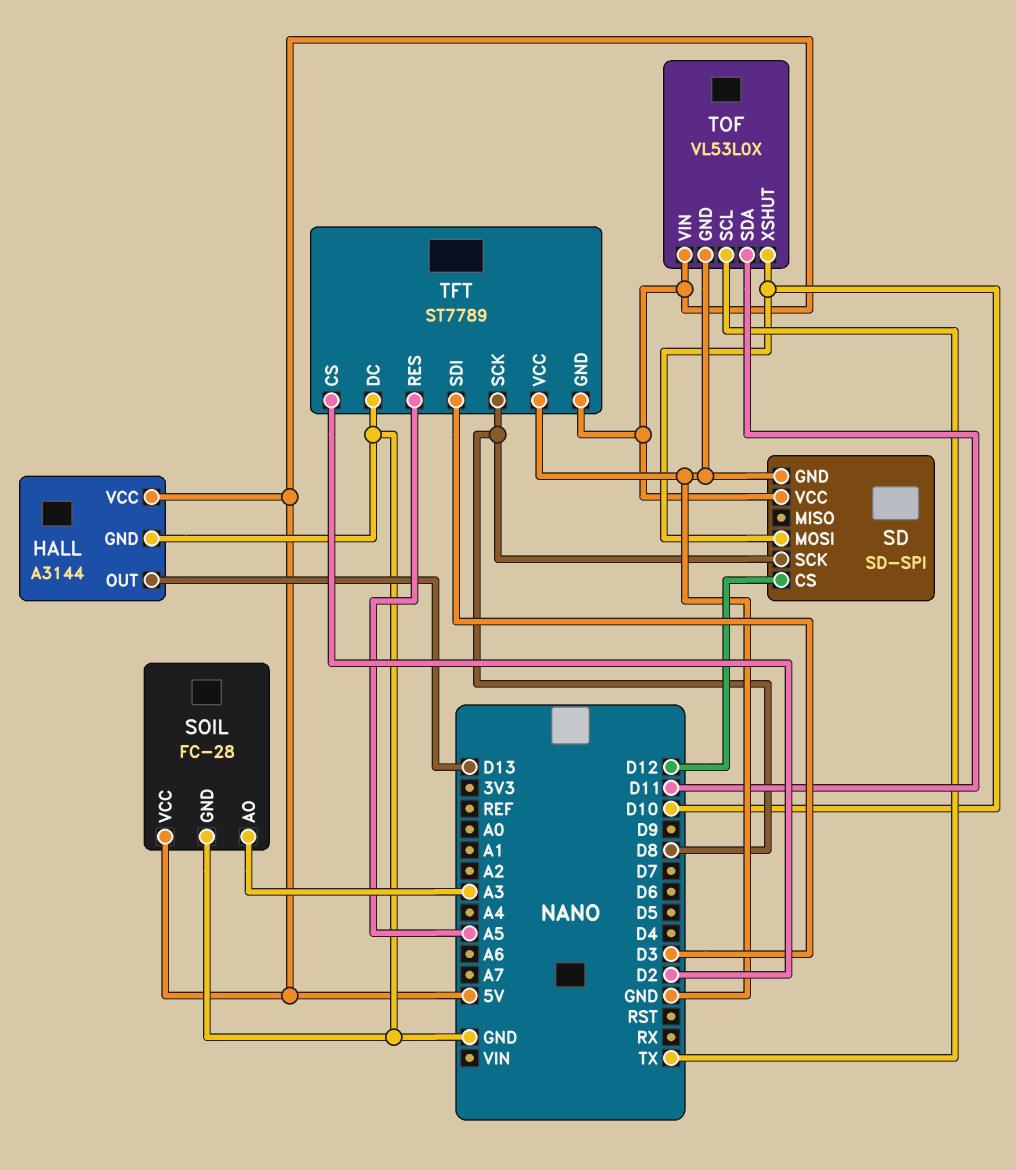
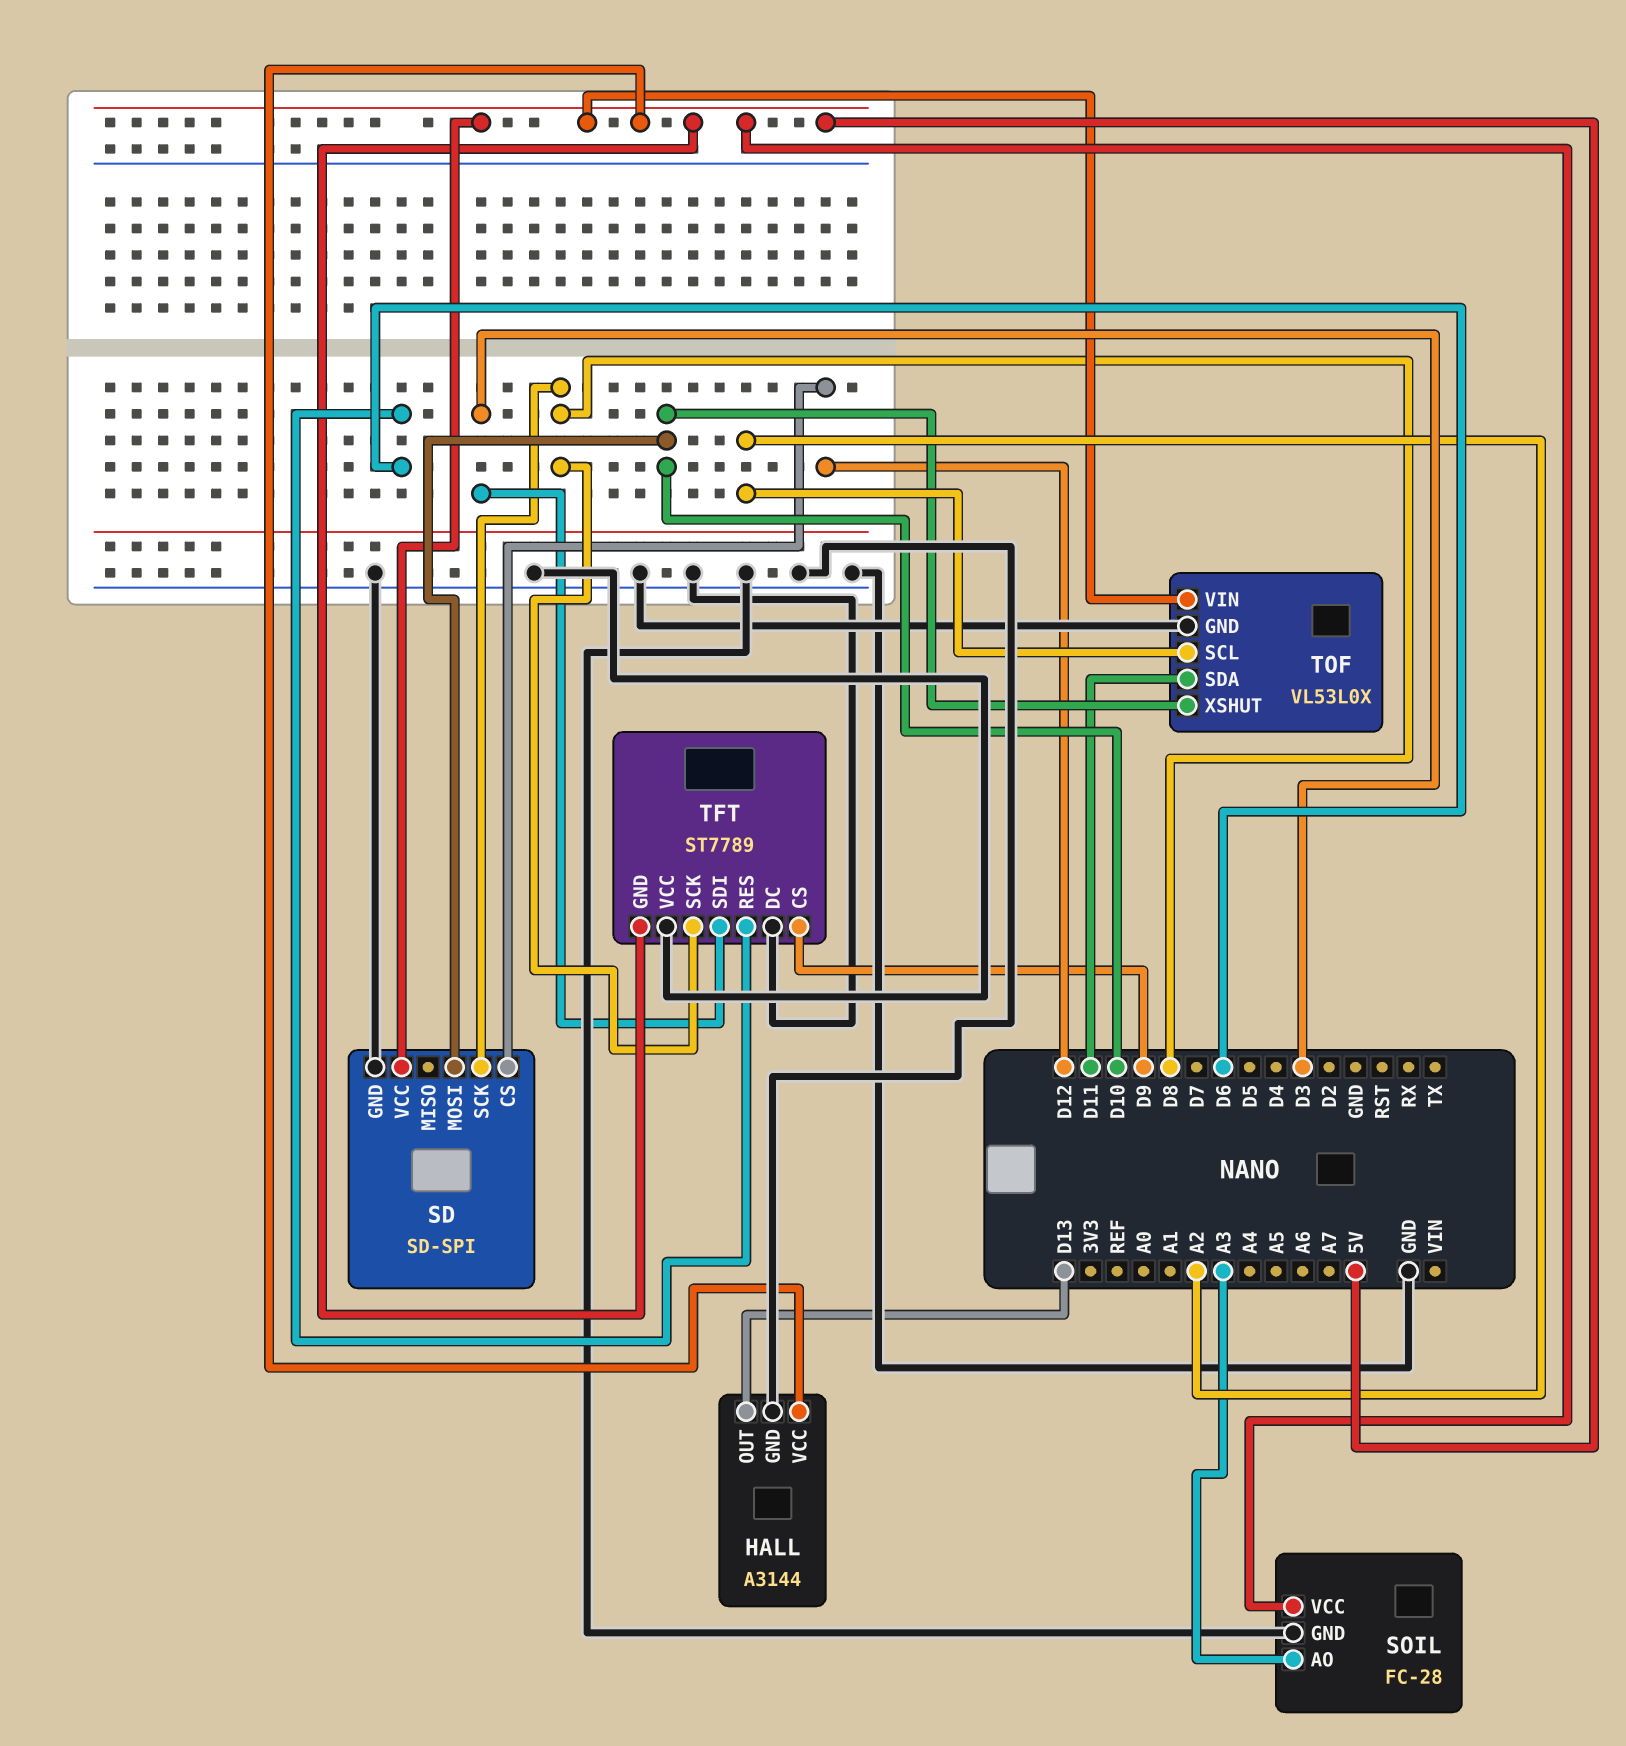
TFT pin CS: D2 -> D9
TFT pin RES: A5 -> D6
TOF pin SCL: TX -> A2

